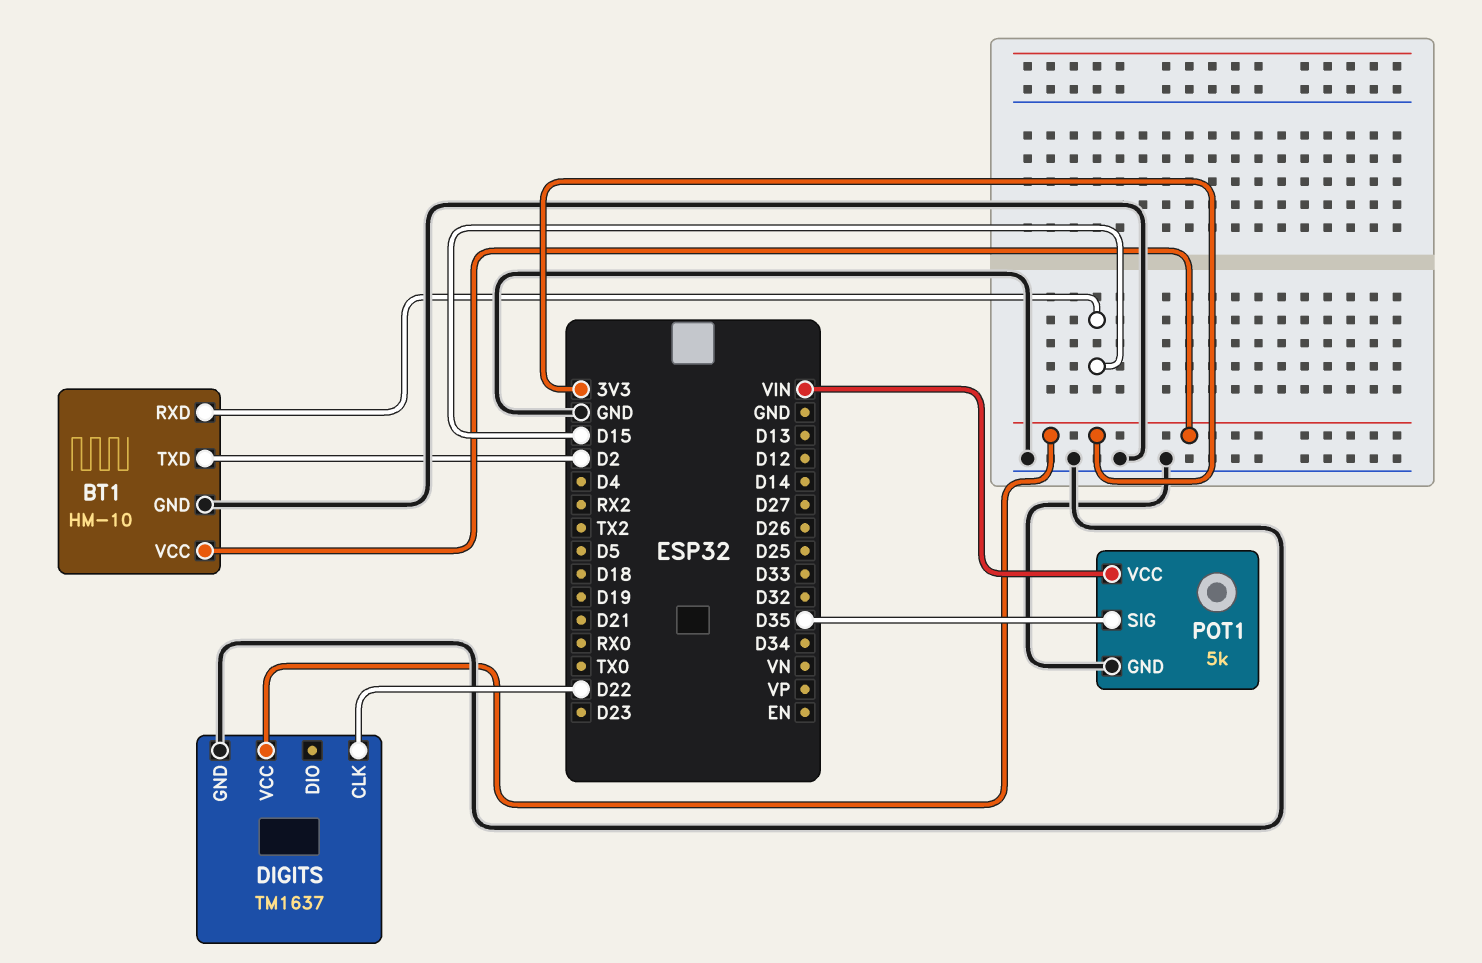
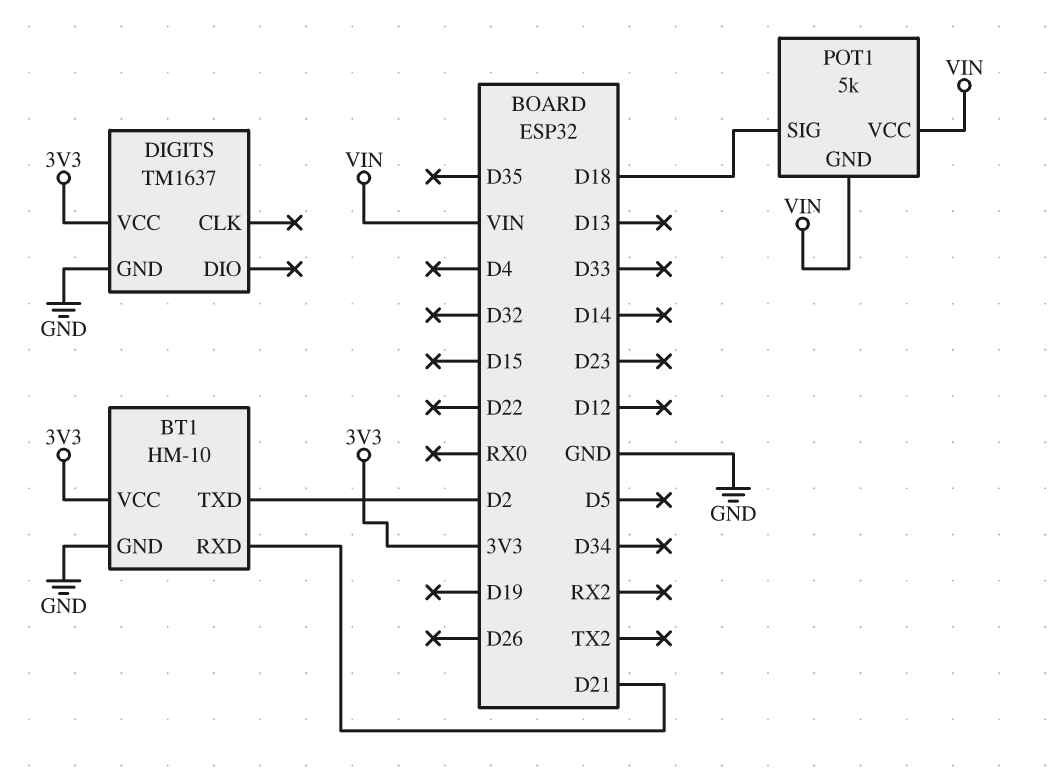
BT1 pin RXD: D15 -> D21
DIGITS pin CLK: D22 -> none
POT1 pin GND: GND -> VIN
POT1 pin SIG: D35 -> D18

